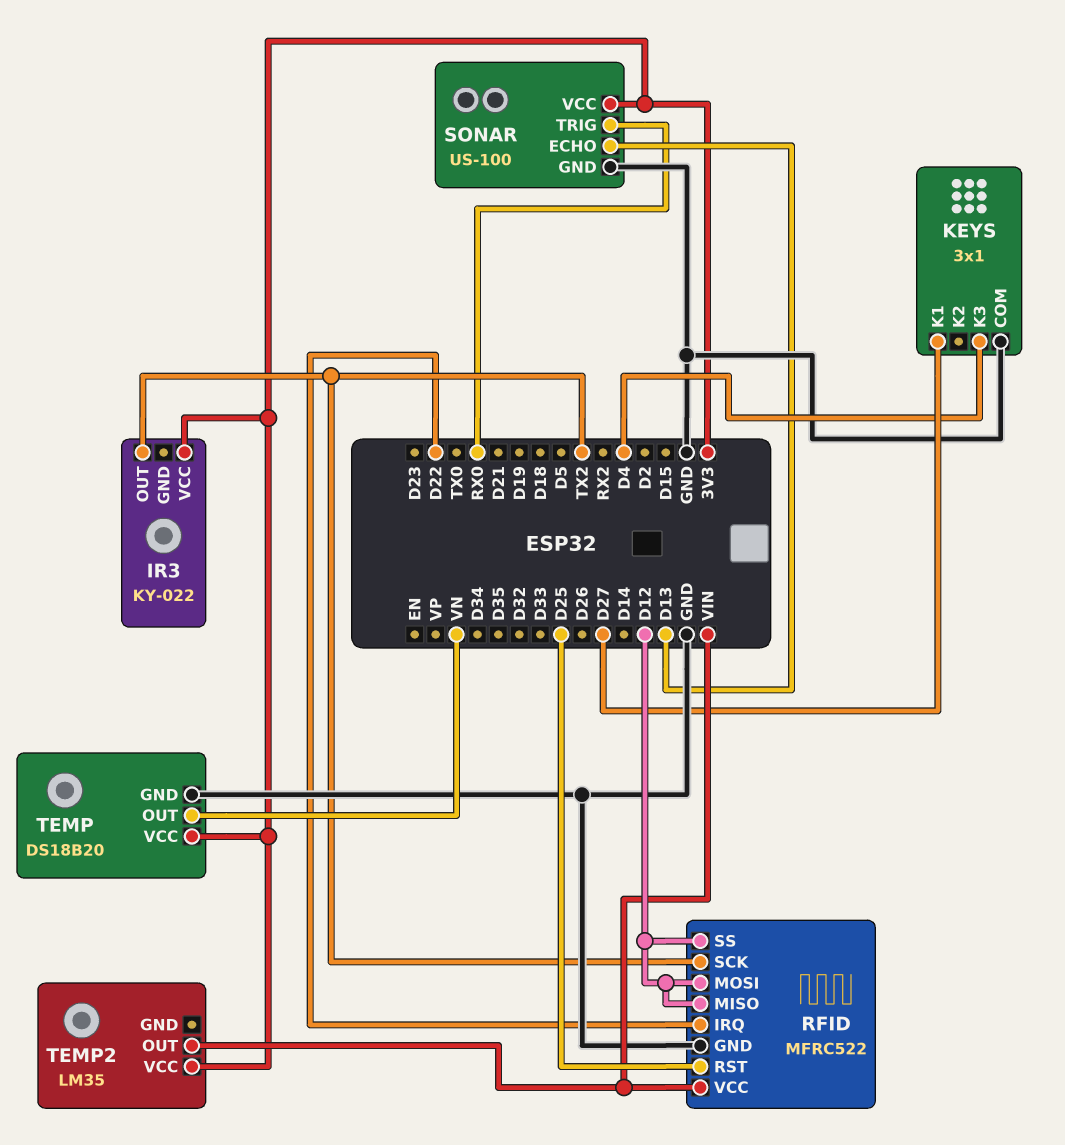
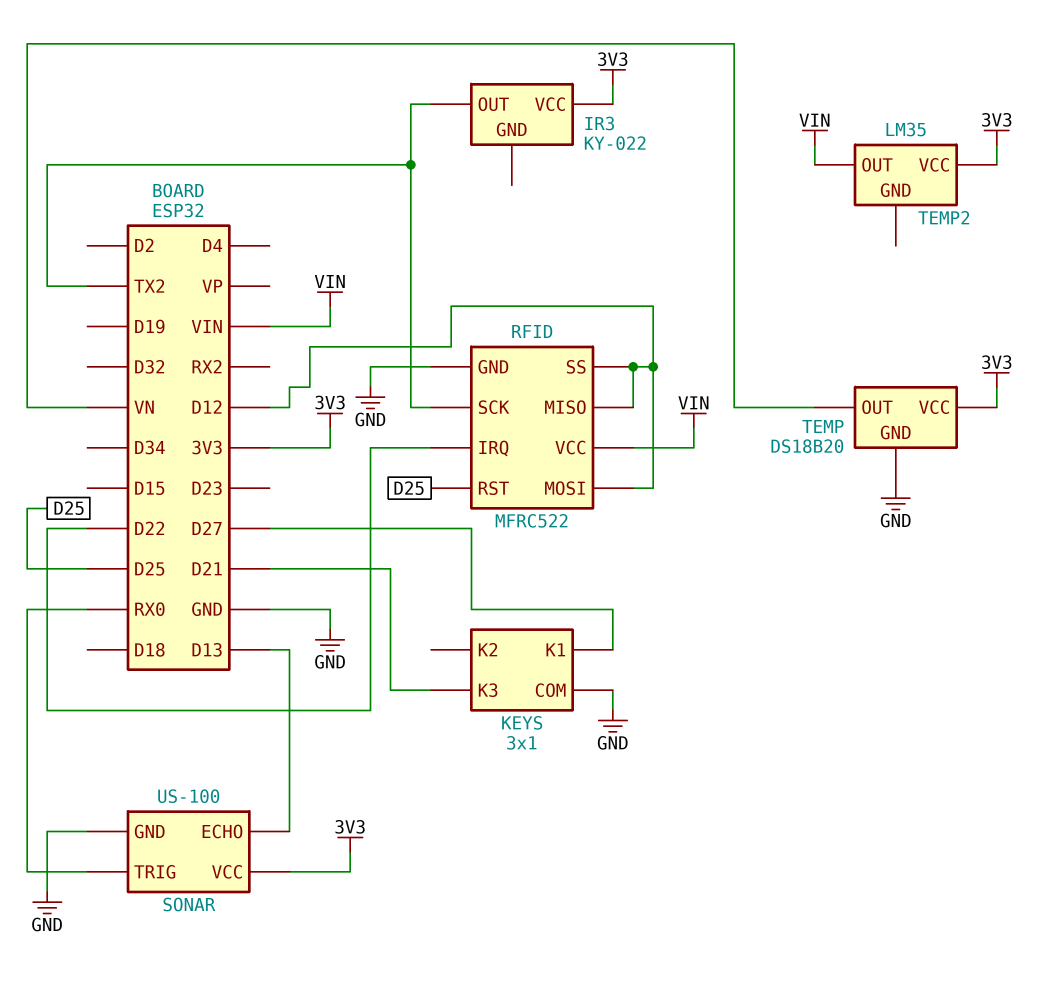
KEYS pin K3: D4 -> D21

